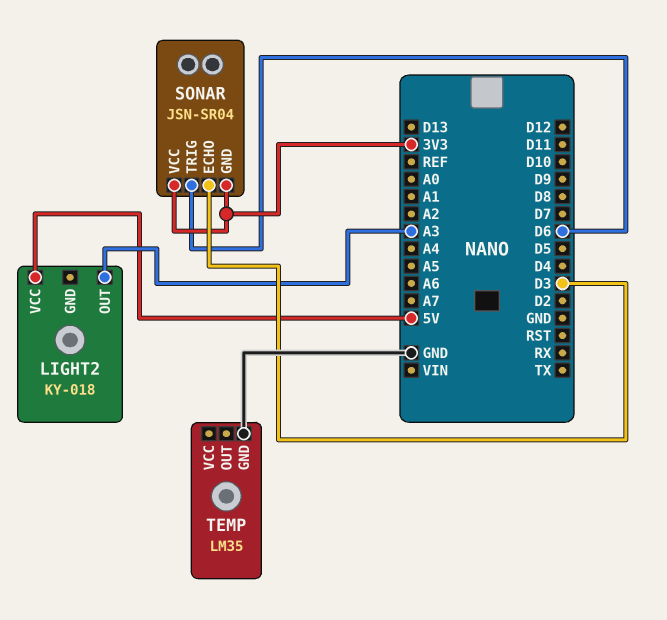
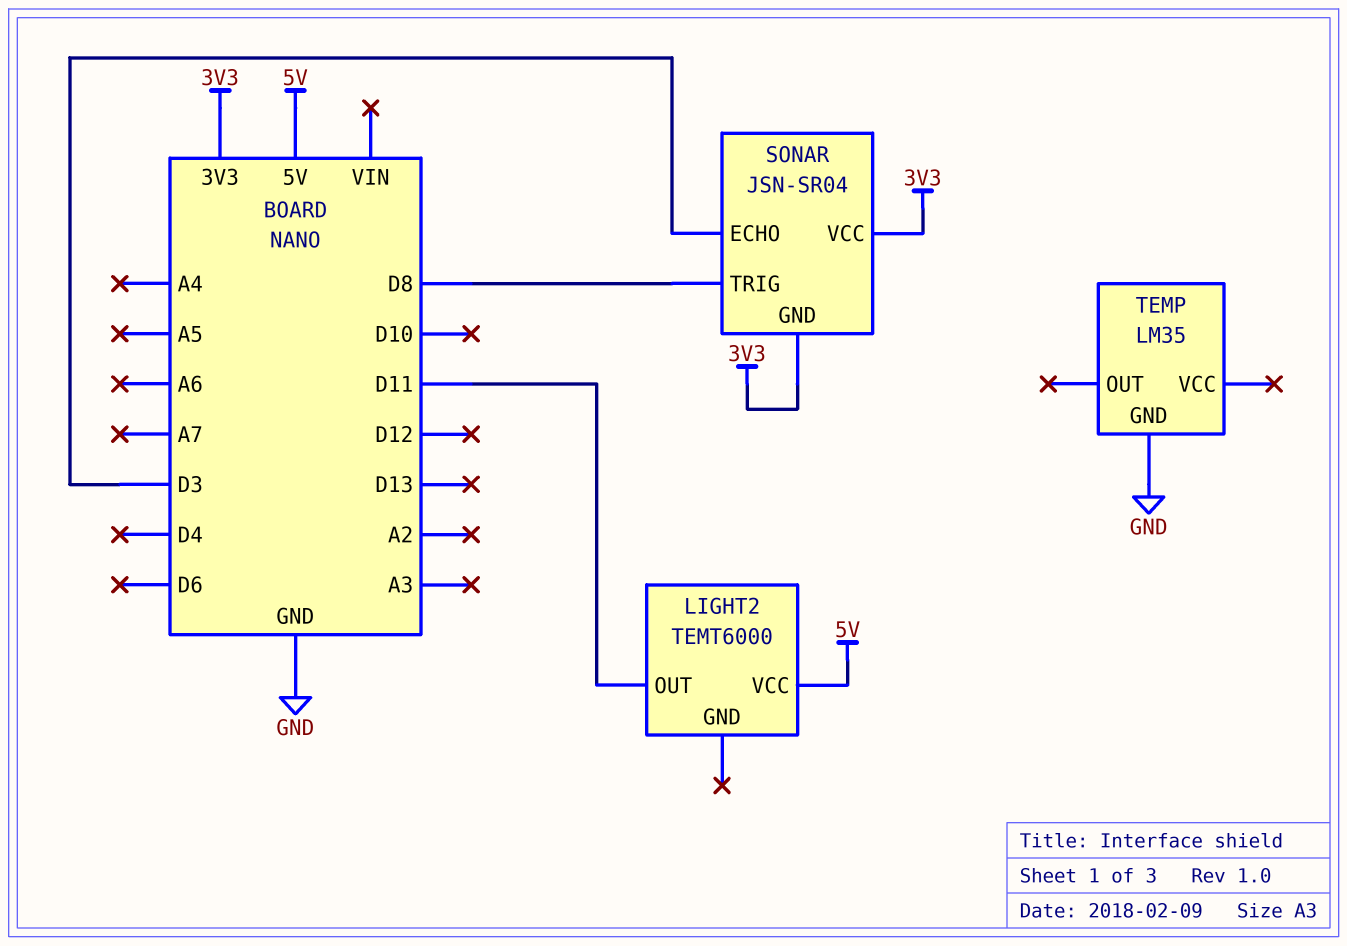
LIGHT2: KY-018 -> TEMT6000
LIGHT2 pin OUT: A3 -> D11
SONAR pin TRIG: D6 -> D8

